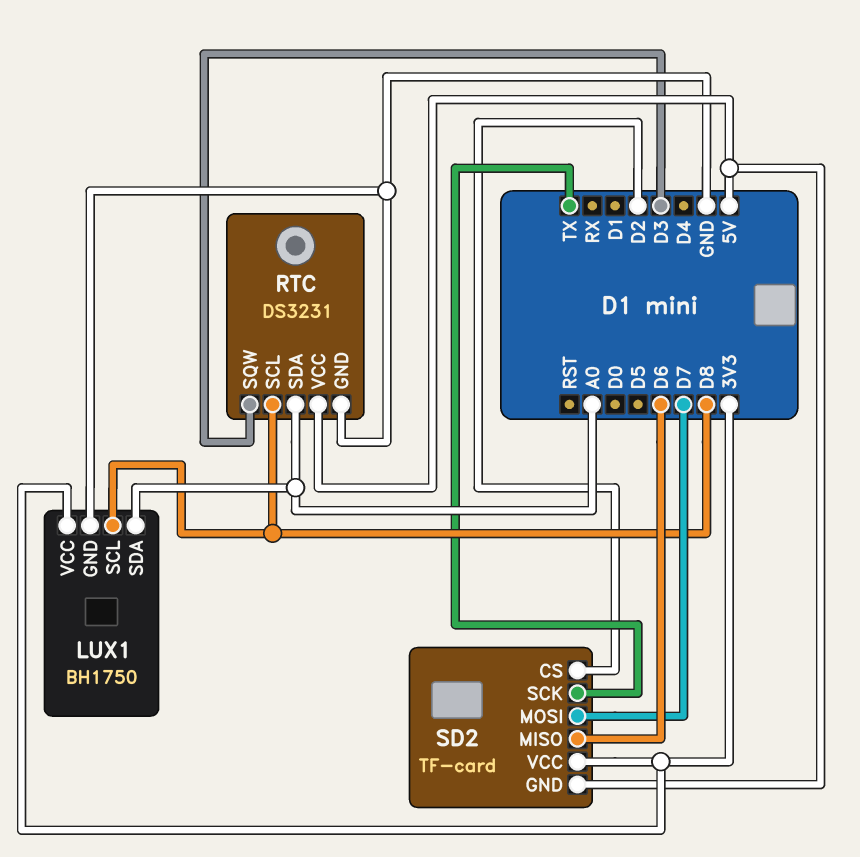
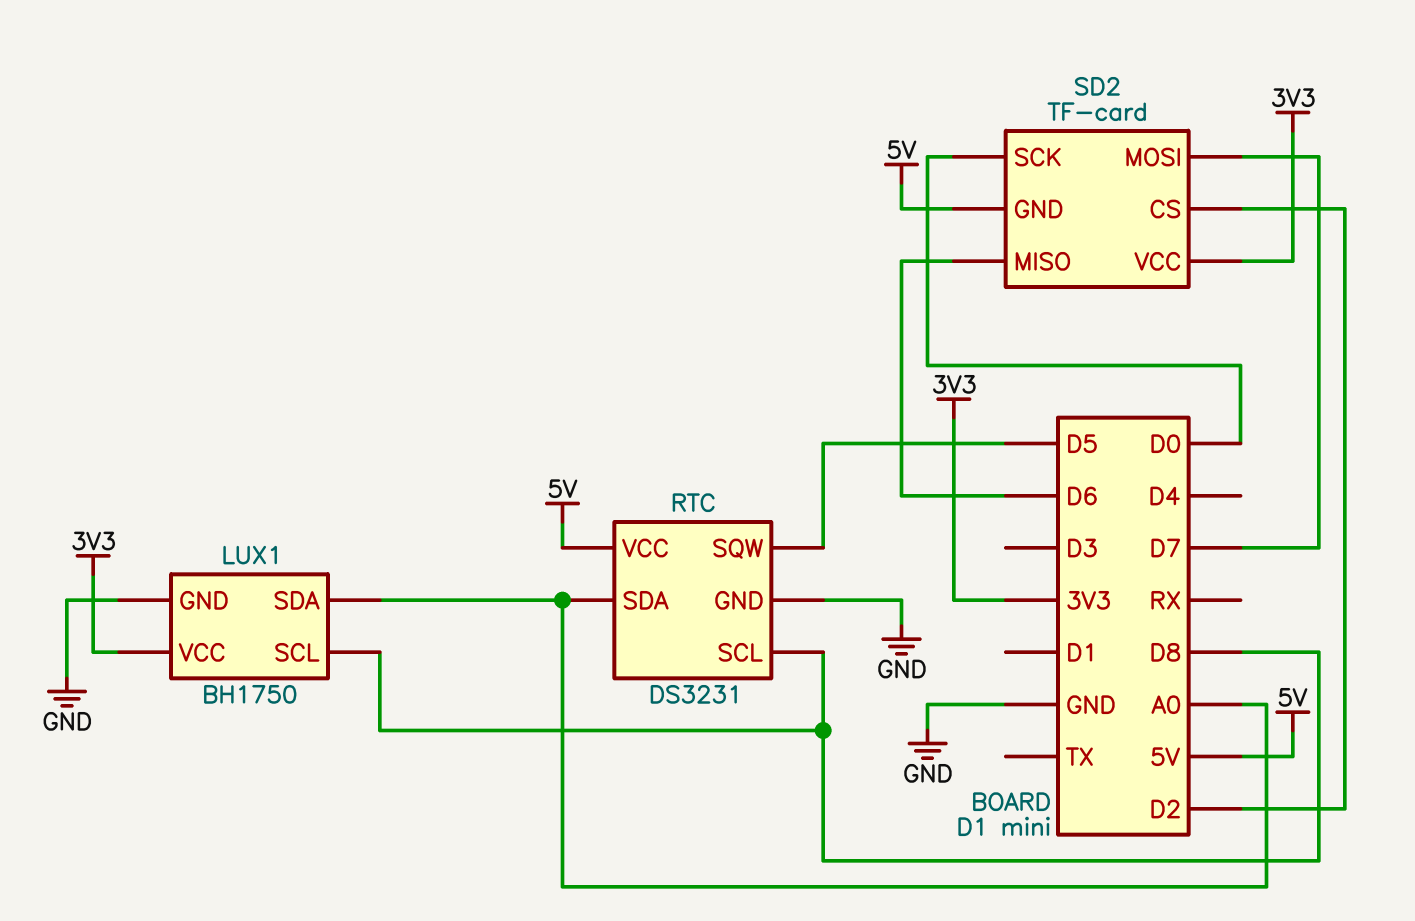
RTC pin SQW: D3 -> D5
SD2 pin SCK: TX -> D0

